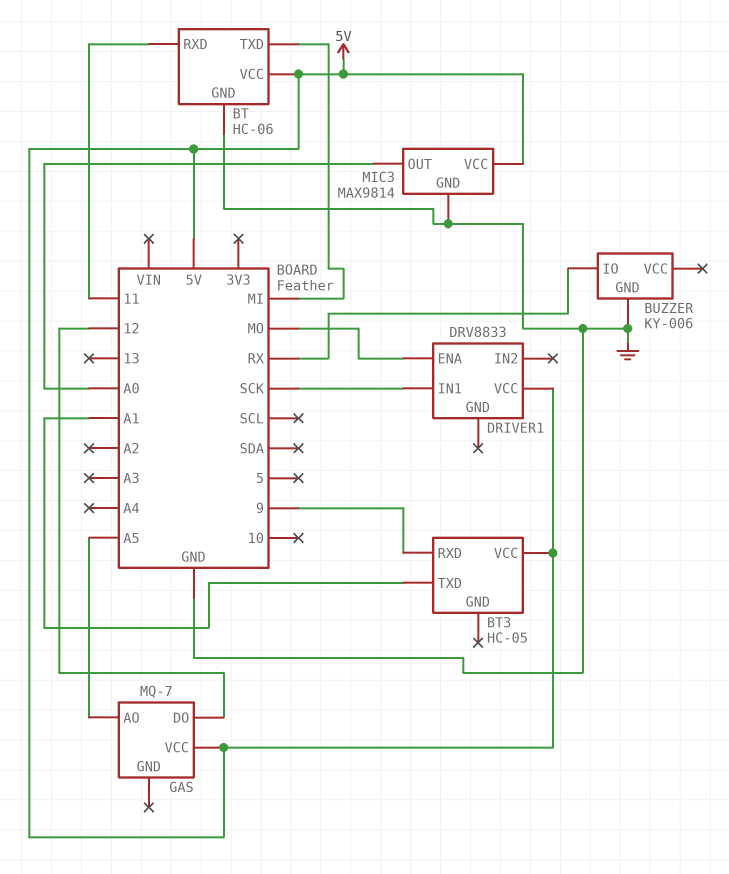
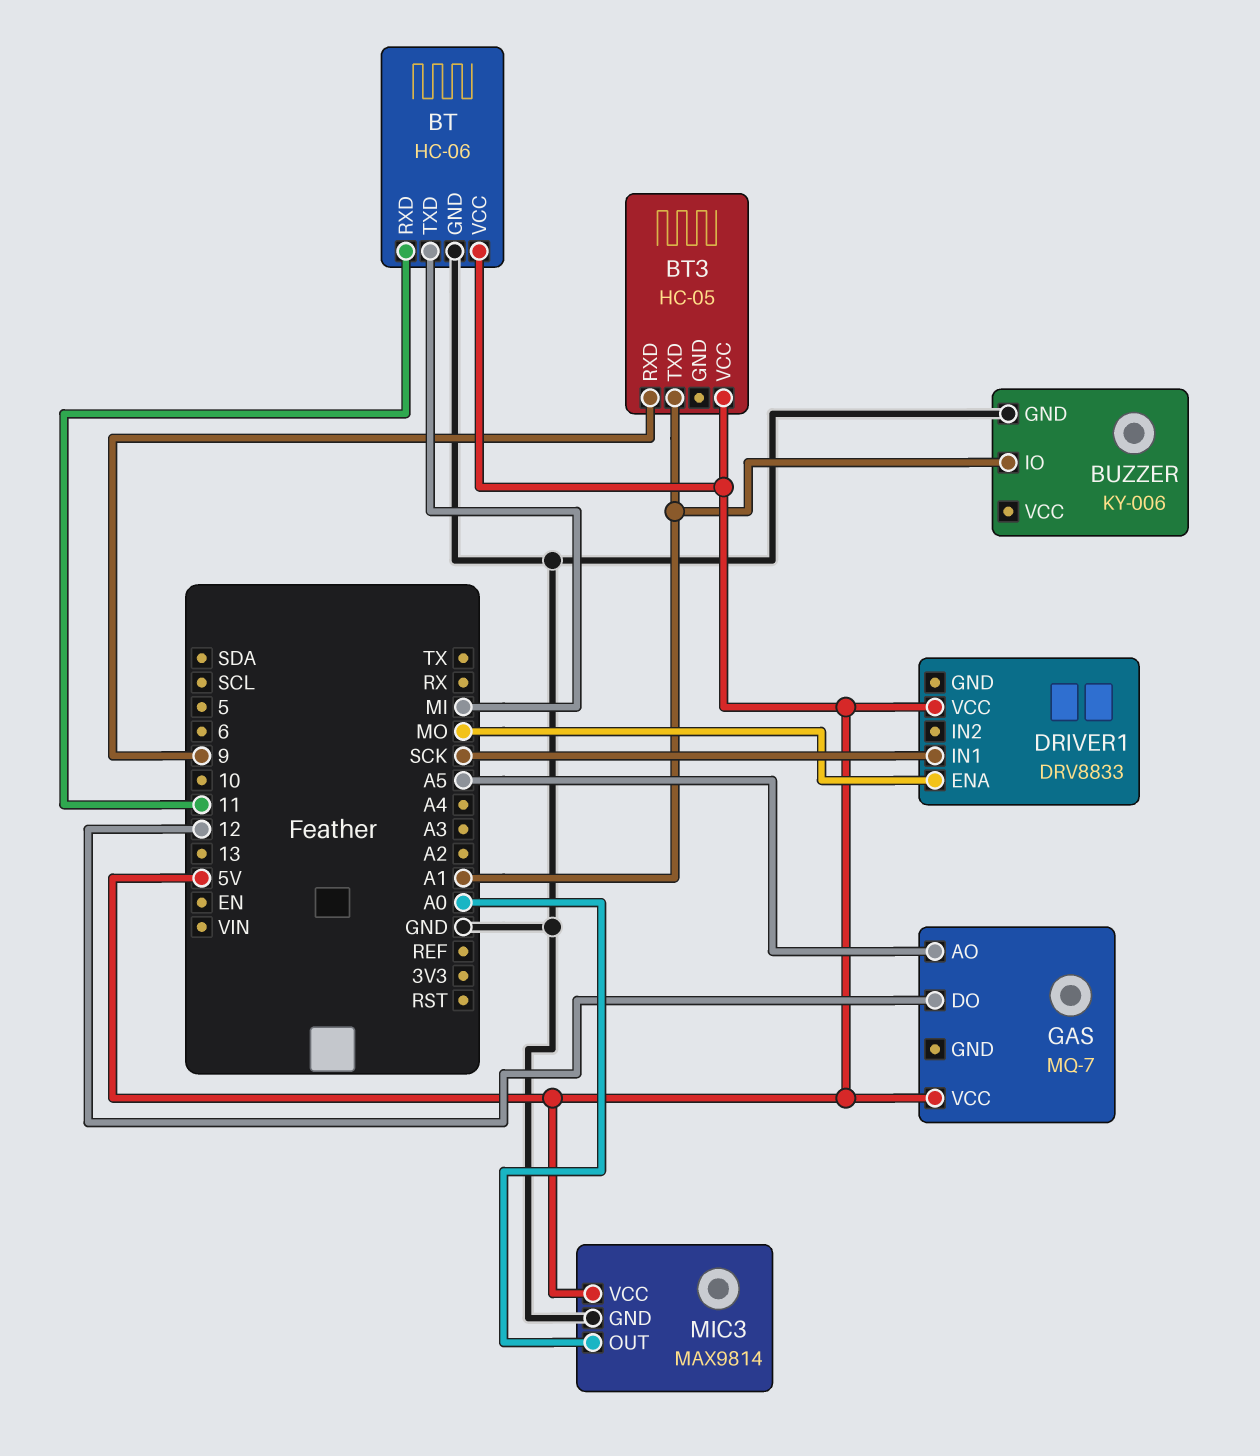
BUZZER pin IO: RX -> A1

